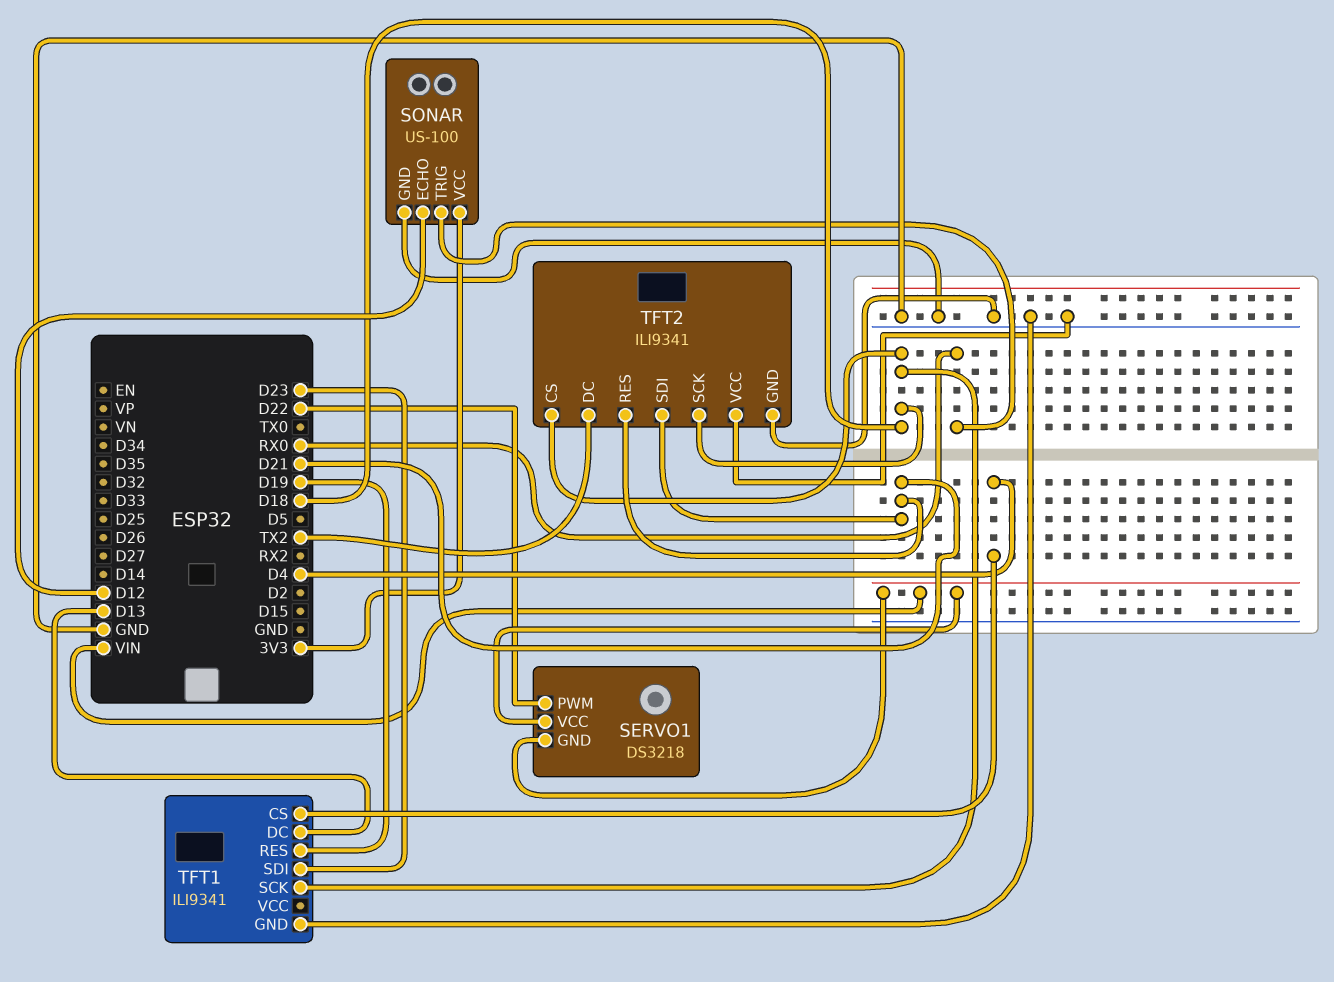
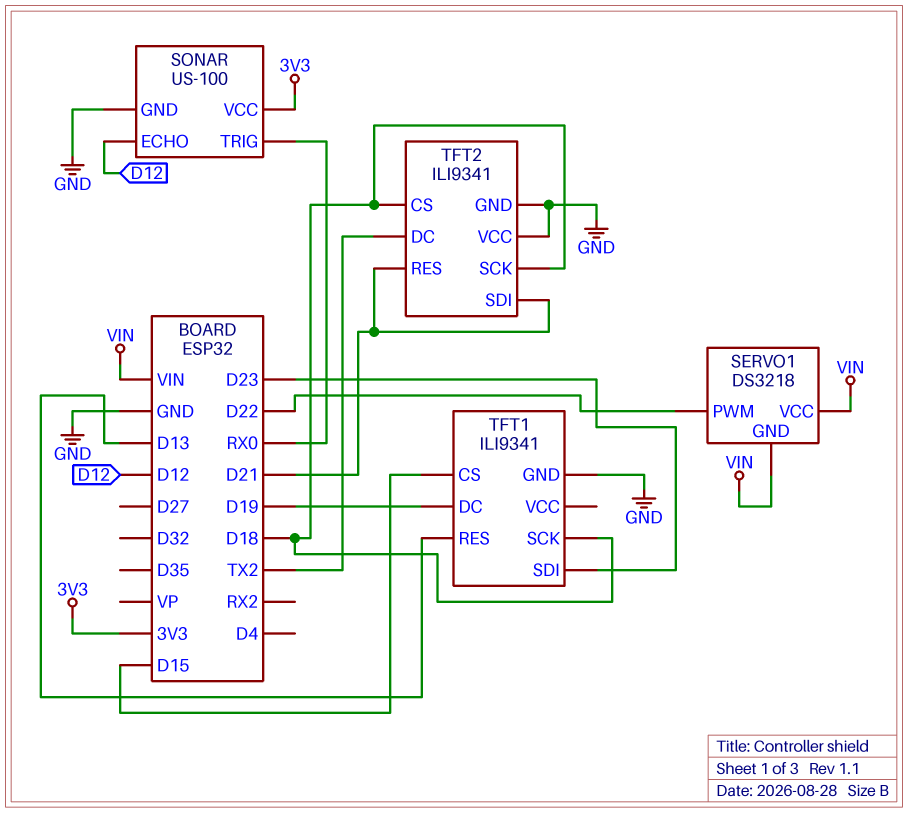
TFT1 pin CS: D4 -> D15
TFT1 pin DC: D13 -> D19
TFT1 pin RES: D19 -> D13

